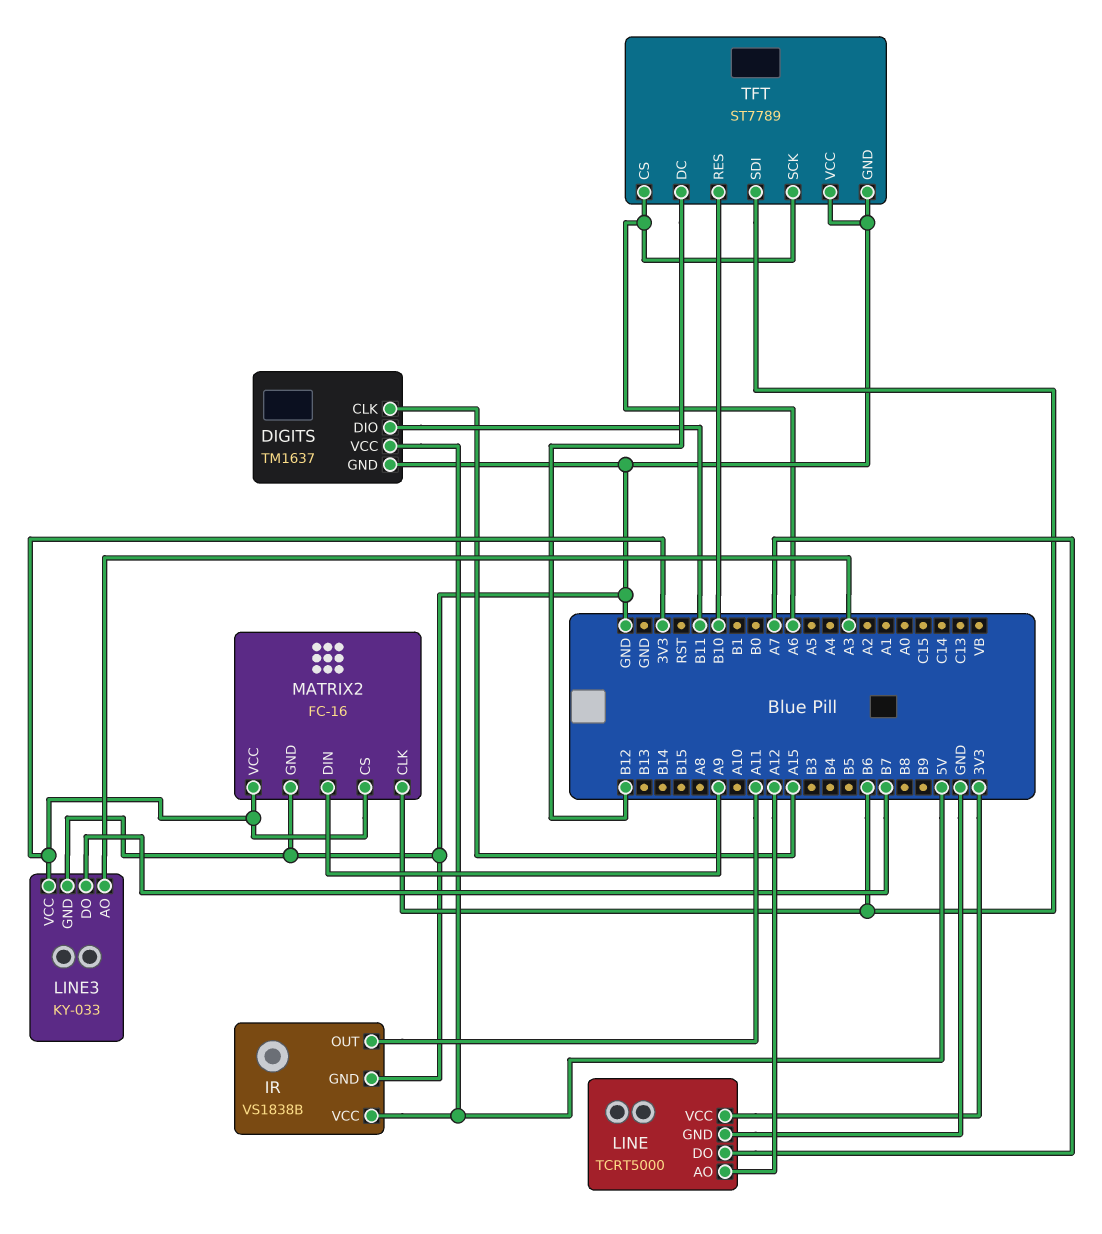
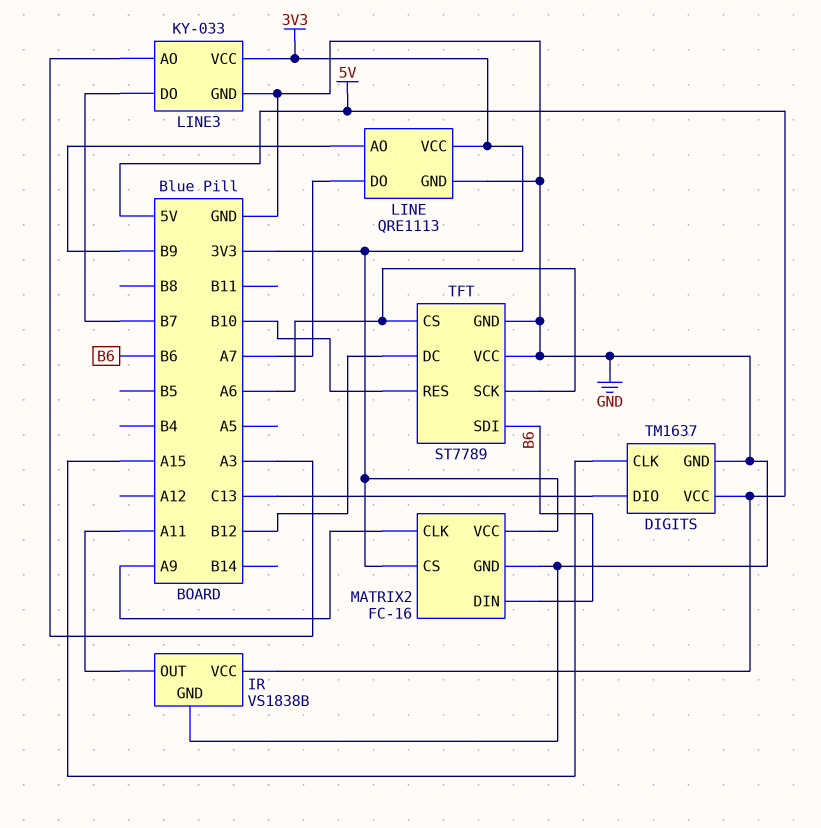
DIGITS pin DIO: B11 -> C13
LINE: TCRT5000 -> QRE1113
LINE pin AO: A12 -> B9
MATRIX2 pin CLK: B6 -> A9
MATRIX2 pin DIN: A9 -> B6

